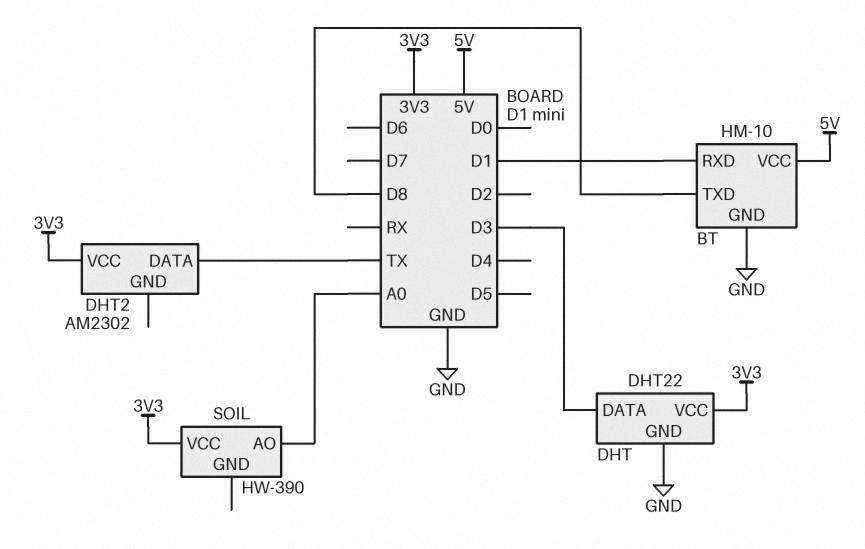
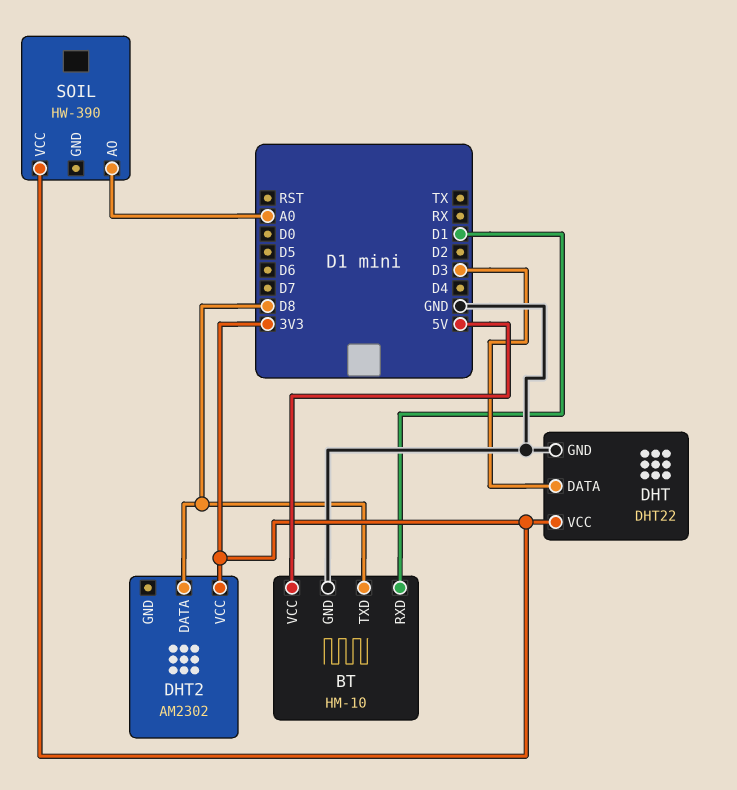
DHT2 pin DATA: TX -> D8

